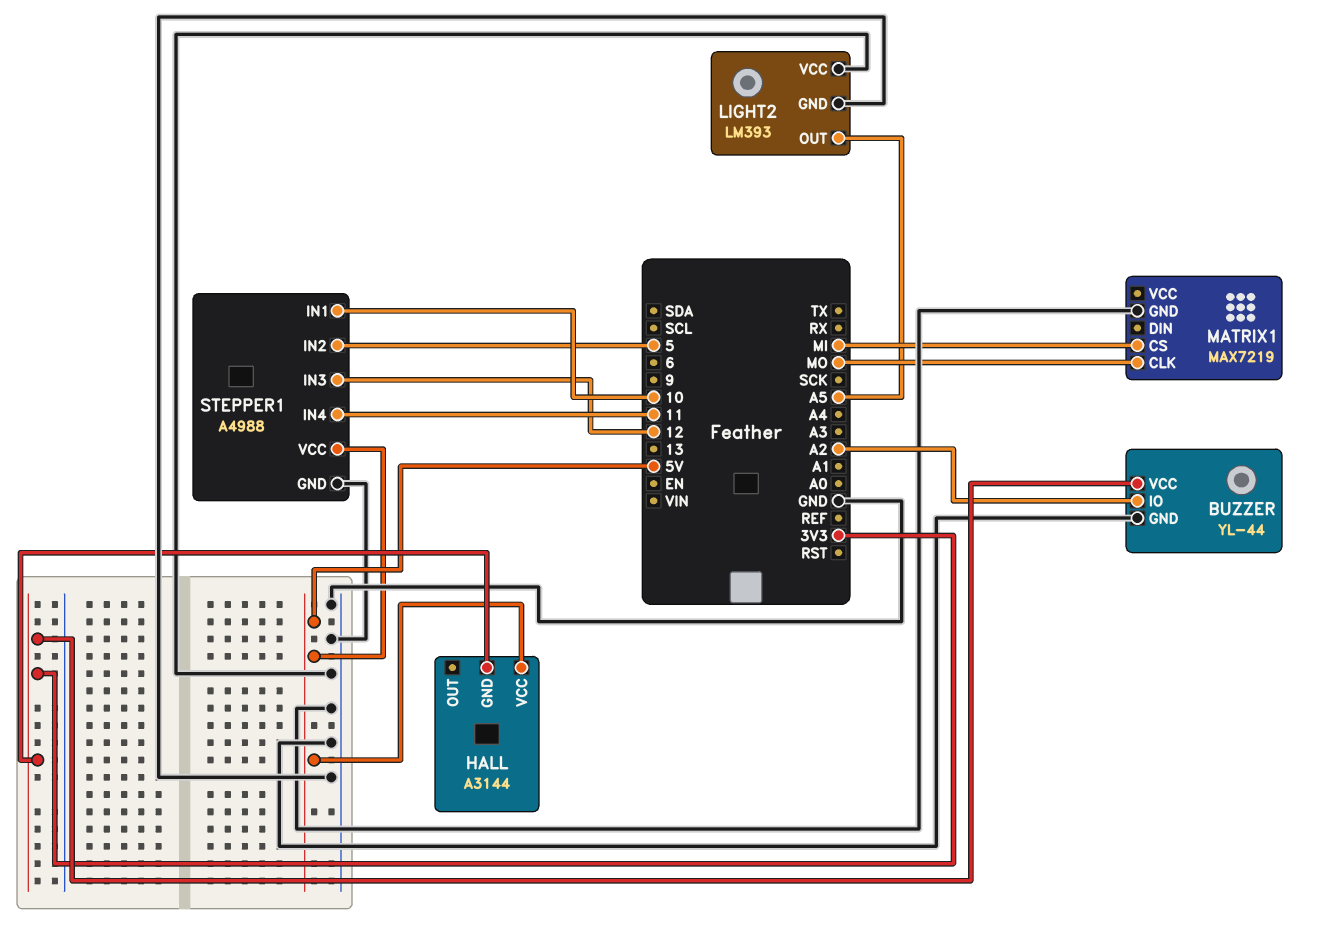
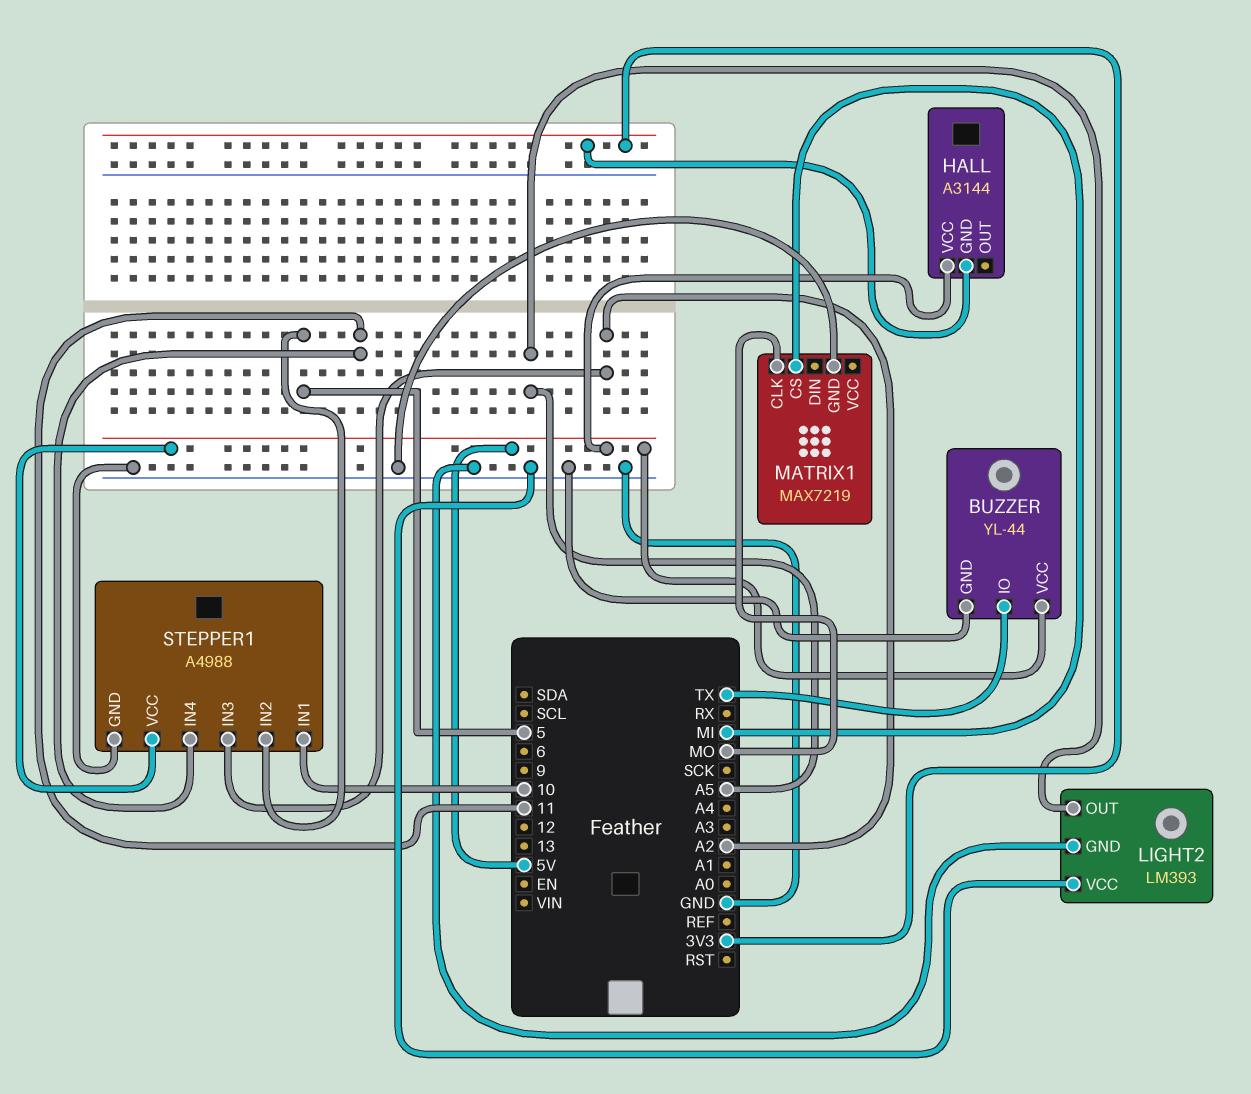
BUZZER pin IO: A2 -> TX
BUZZER pin VCC: 3V3 -> 5V
STEPPER1 pin IN3: 12 -> A2

